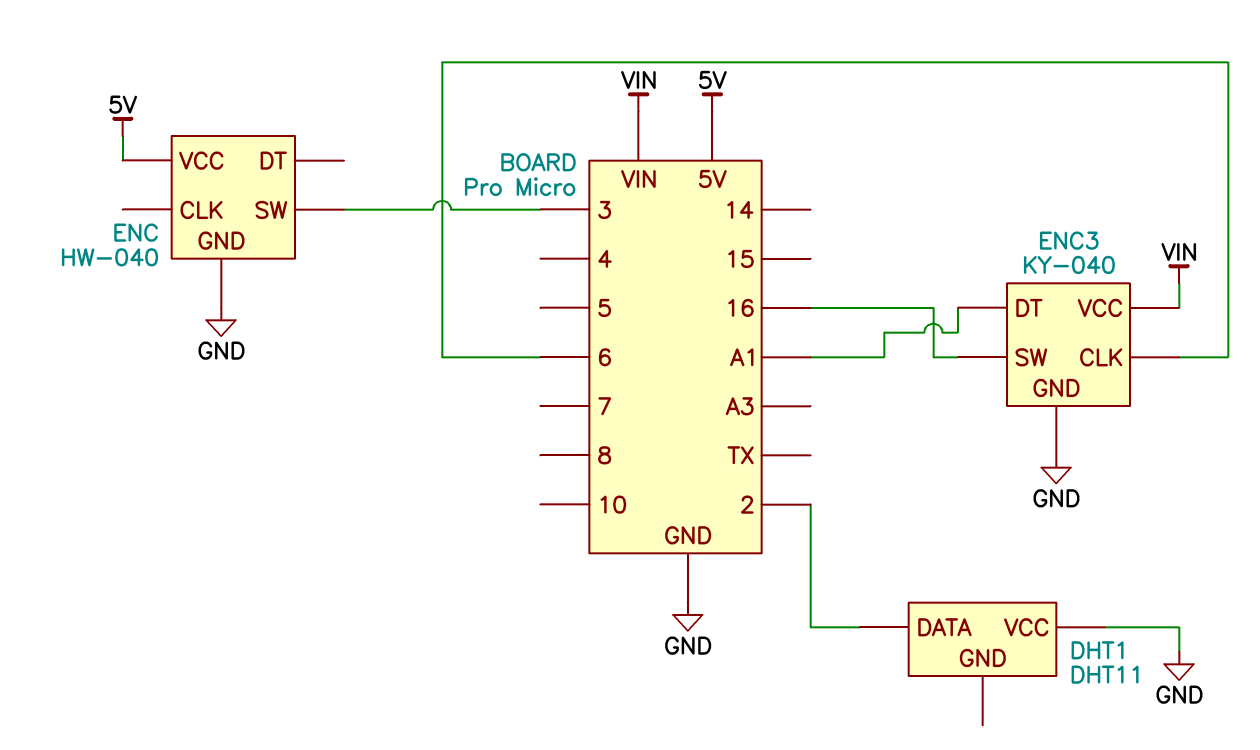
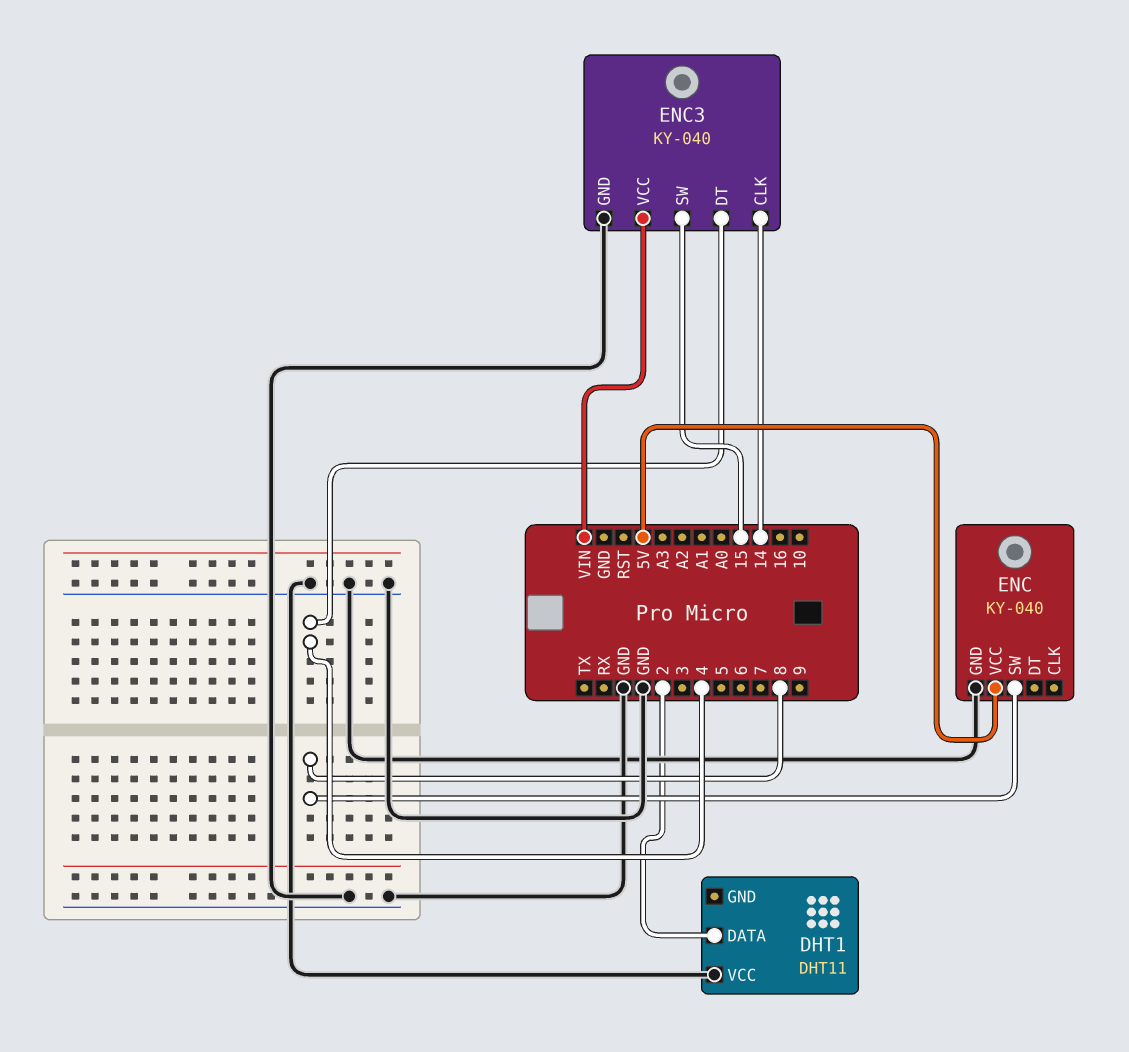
ENC: HW-040 -> KY-040
ENC pin SW: 3 -> 8
ENC3 pin CLK: 6 -> 14
ENC3 pin DT: A1 -> 4
ENC3 pin SW: 16 -> 15

